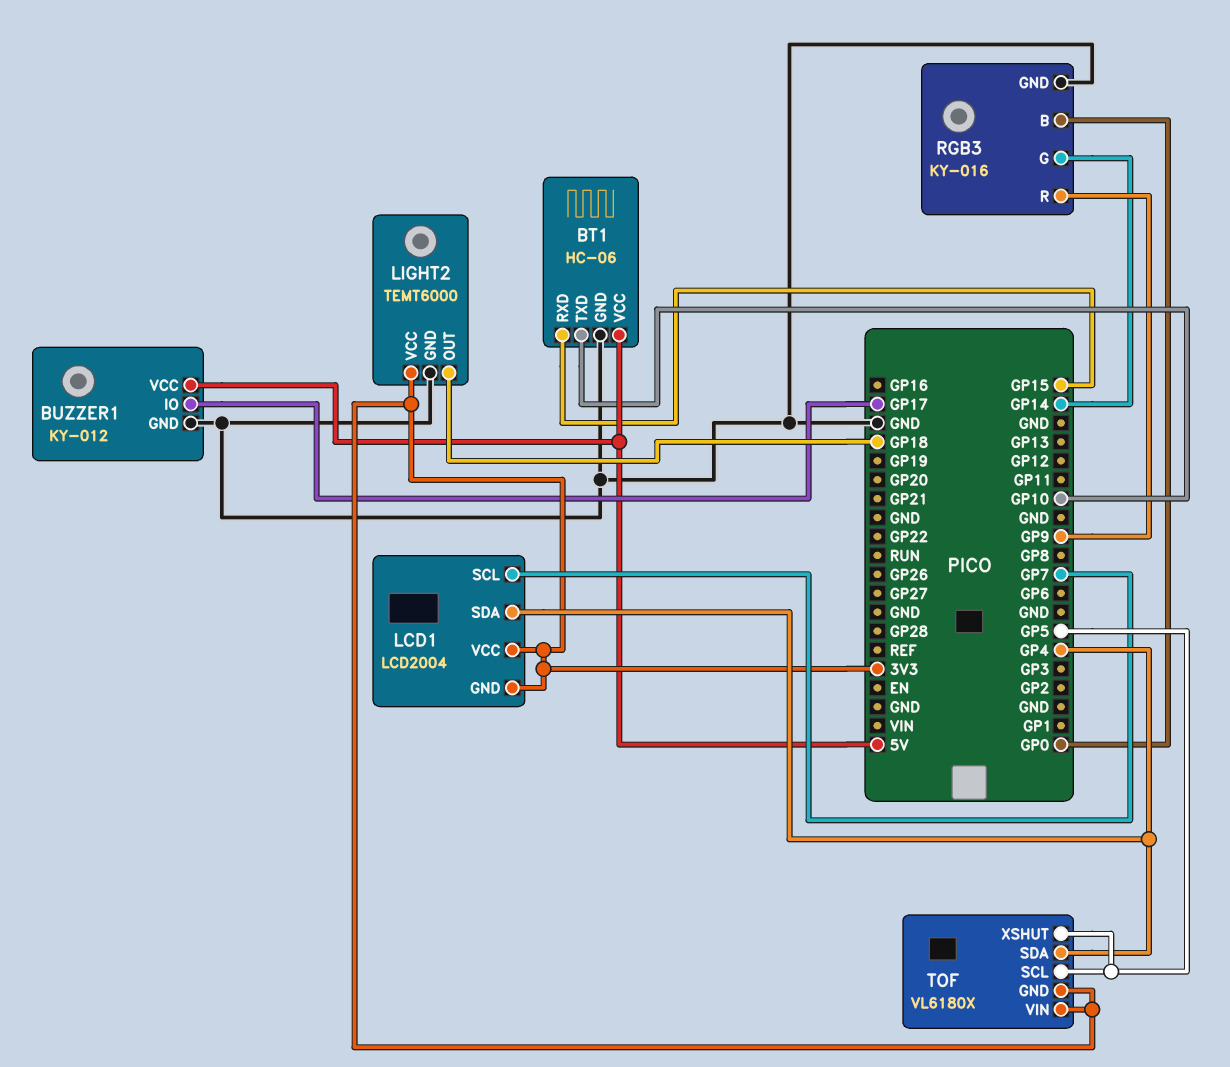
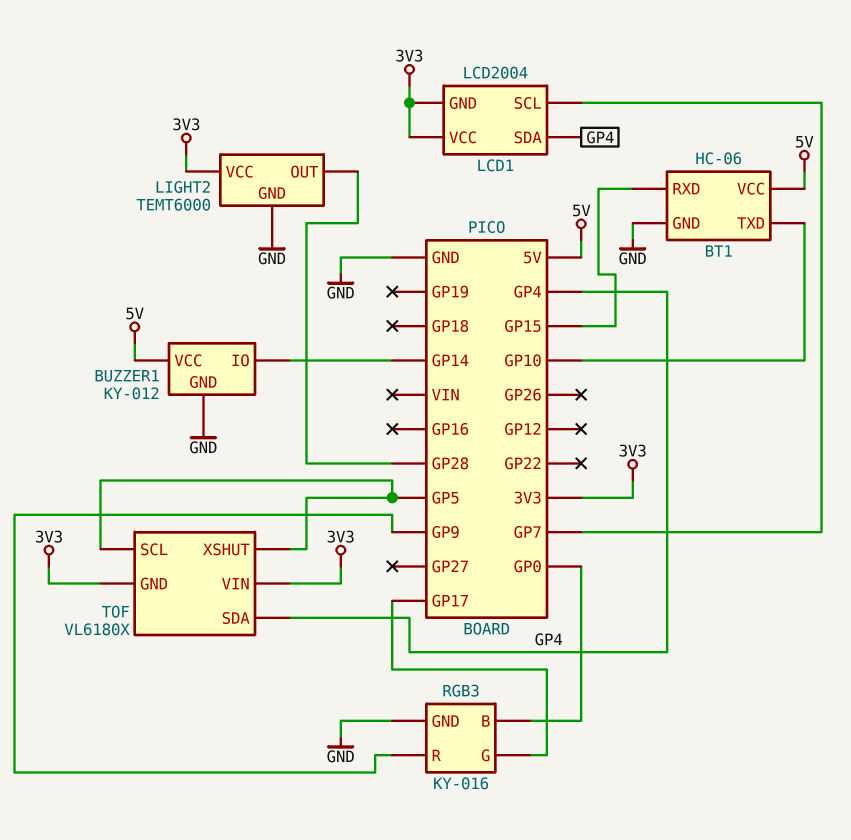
BUZZER1 pin IO: GP17 -> GP14
LIGHT2 pin OUT: GP18 -> GP28
RGB3 pin G: GP14 -> GP17

